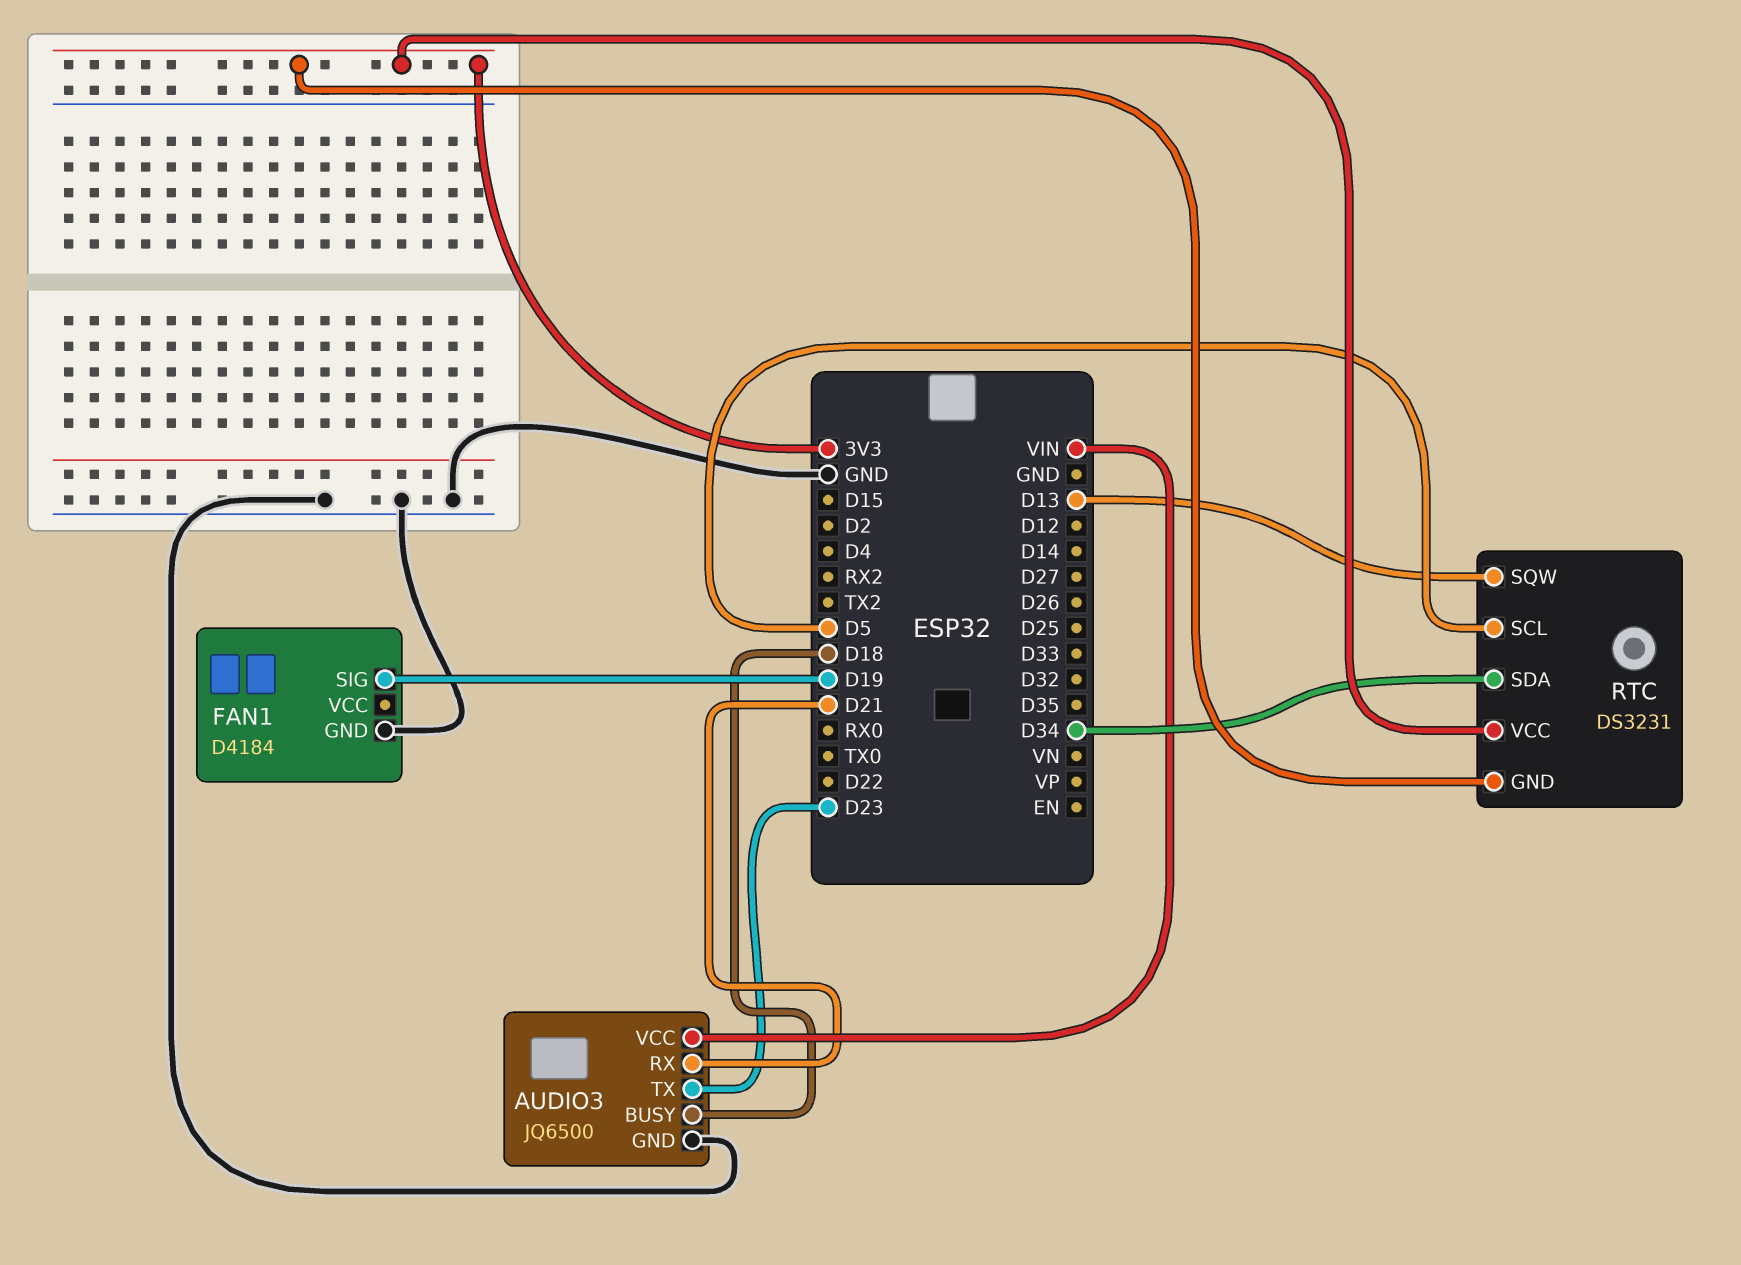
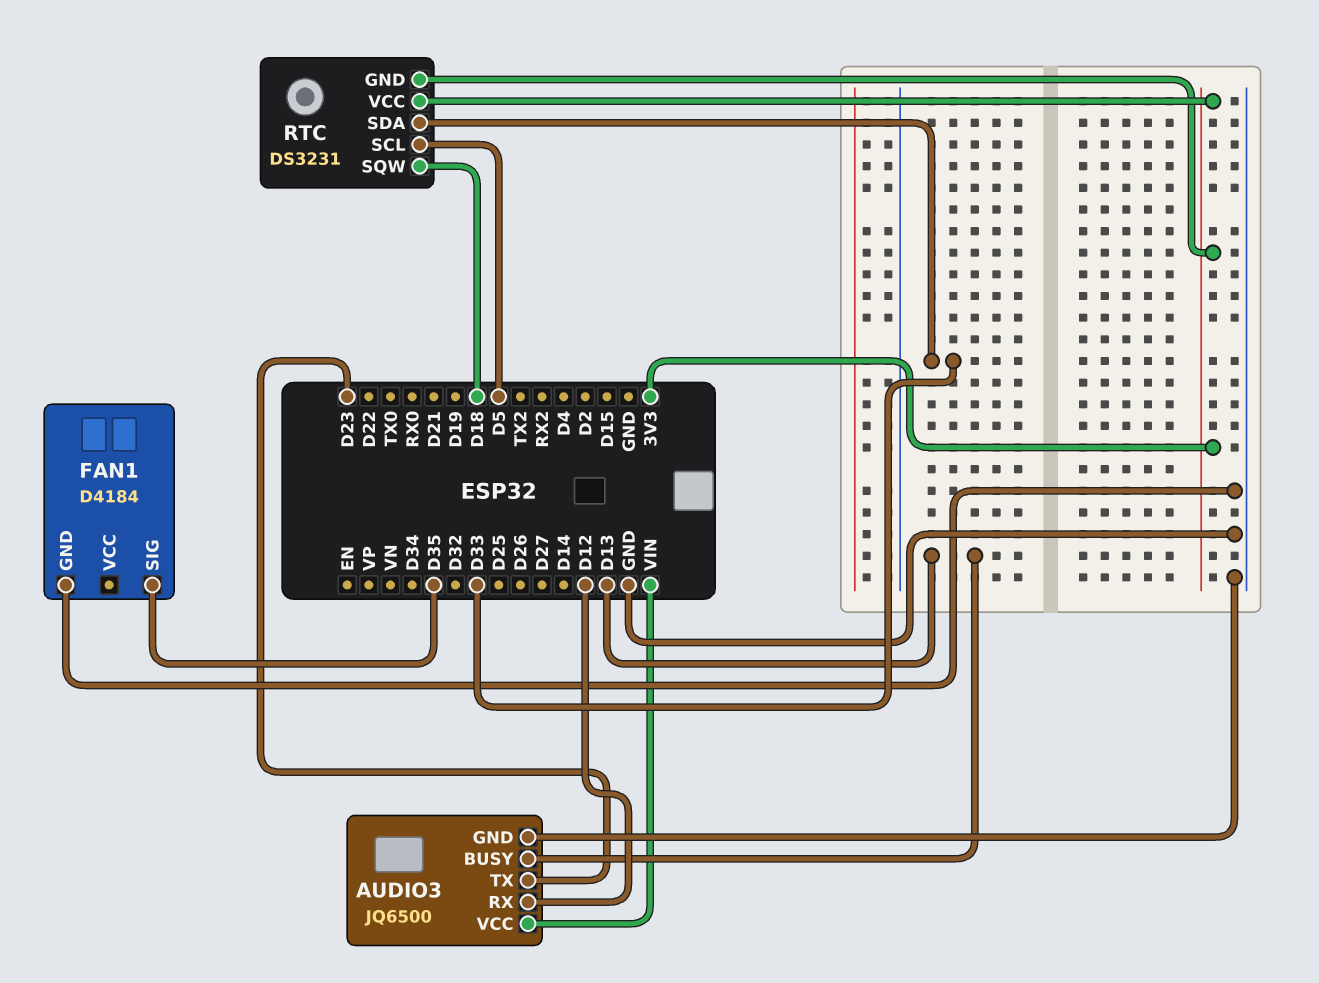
AUDIO3 pin BUSY: D18 -> D13
AUDIO3 pin RX: D21 -> D12
FAN1 pin SIG: D19 -> D35
RTC pin SDA: D34 -> D33
RTC pin SQW: D13 -> D18

